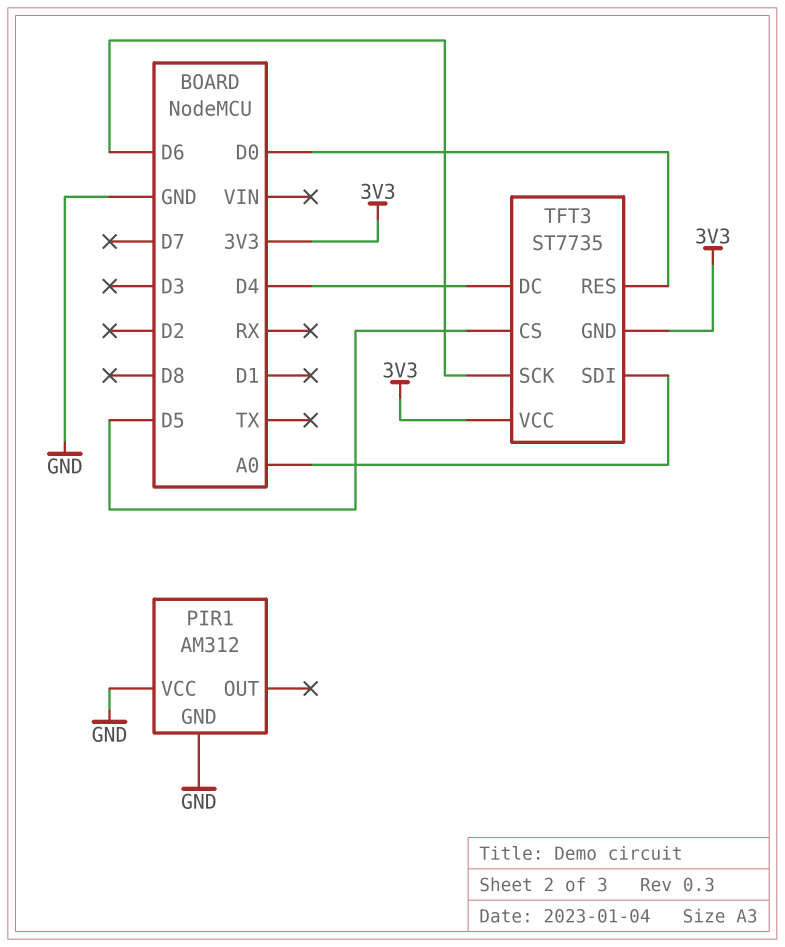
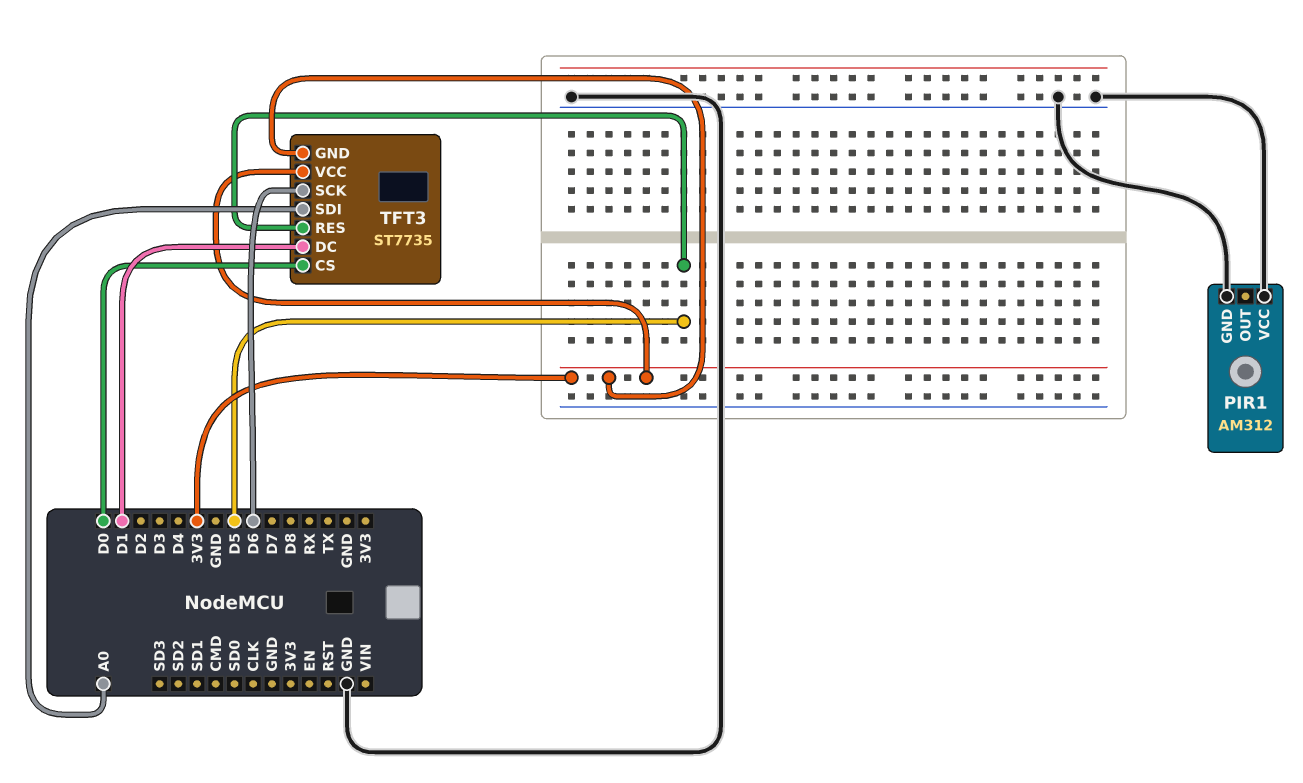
TFT3 pin CS: D5 -> D0
TFT3 pin DC: D4 -> D1
TFT3 pin RES: D0 -> D5

